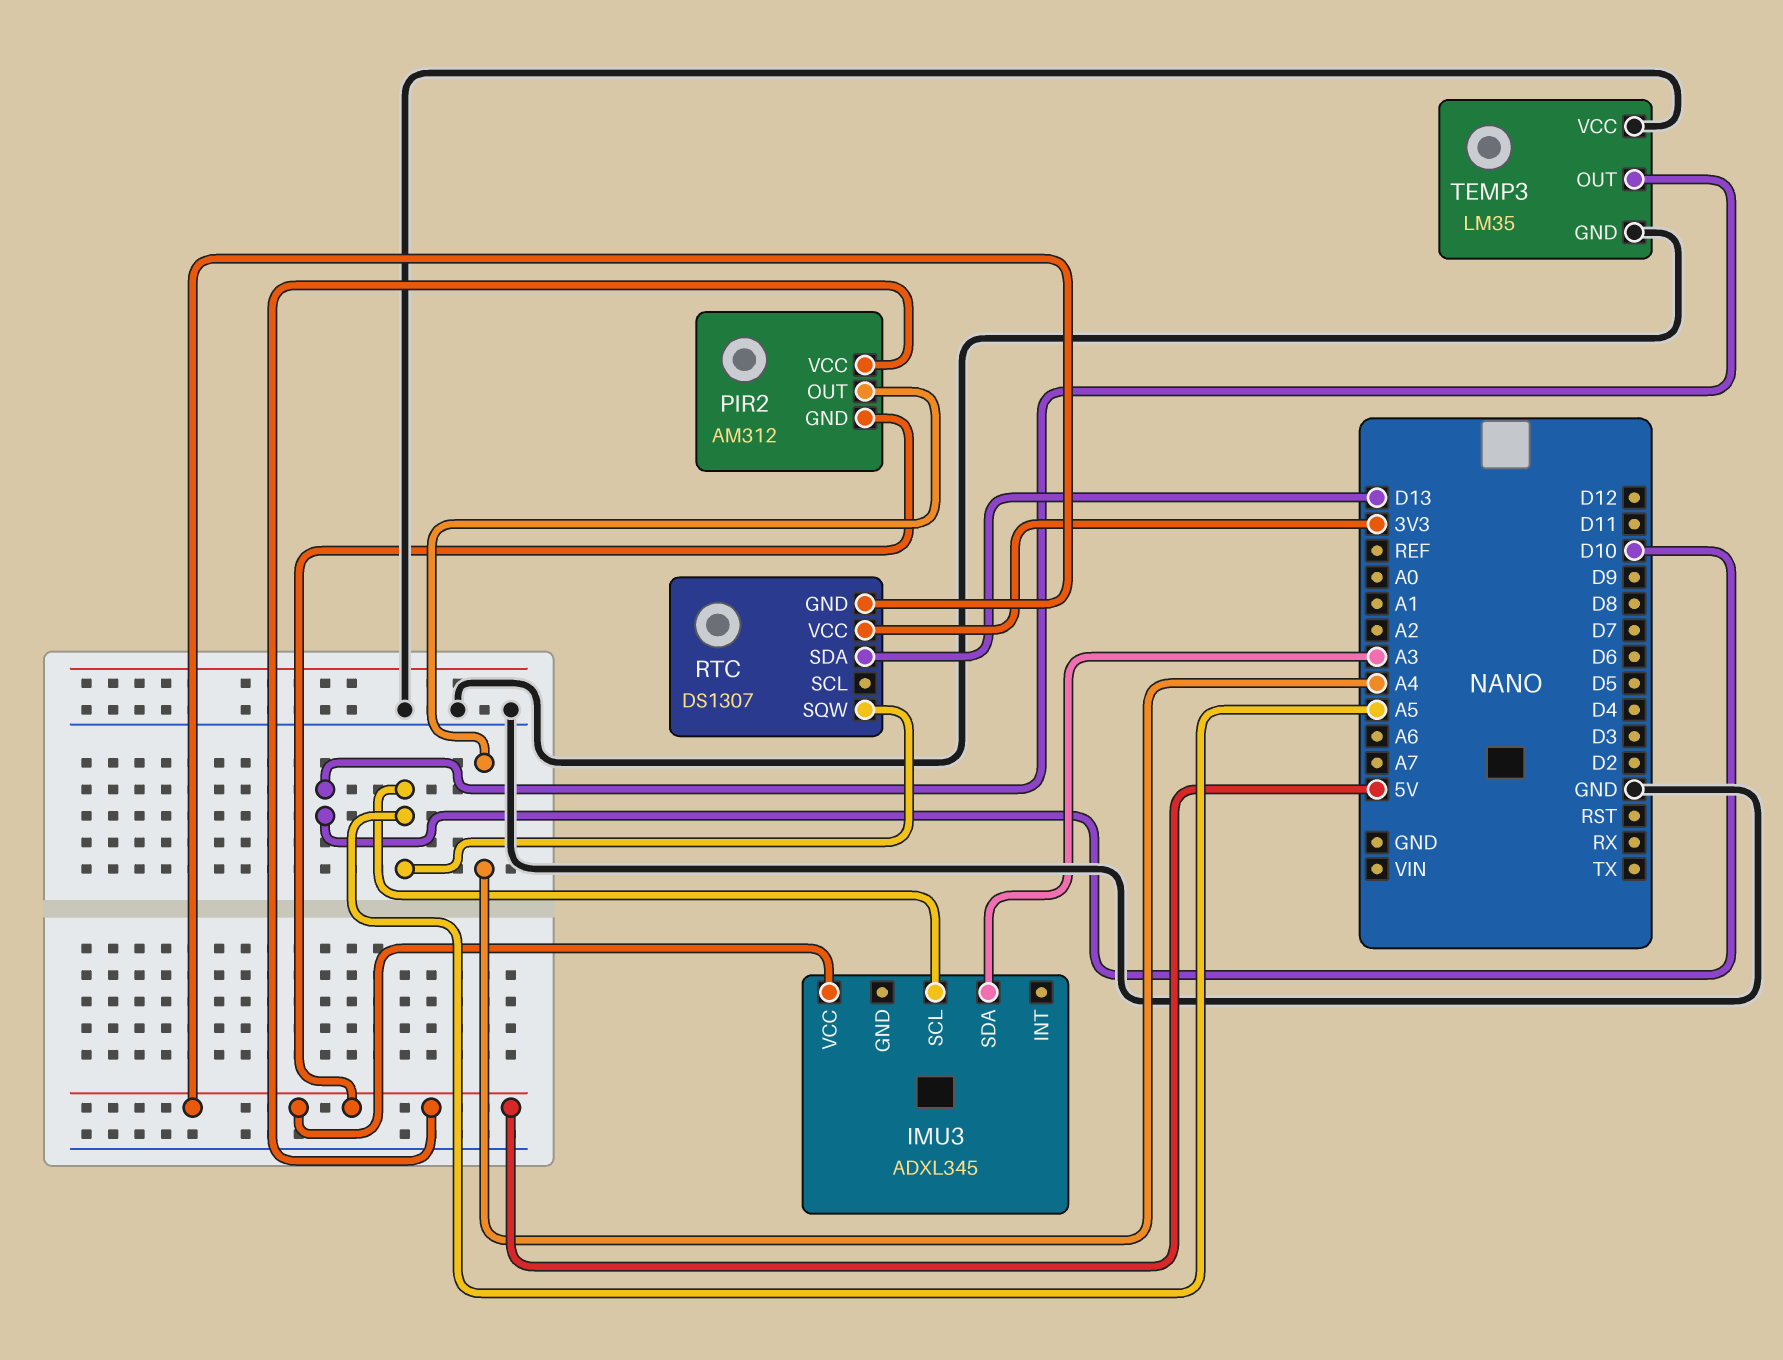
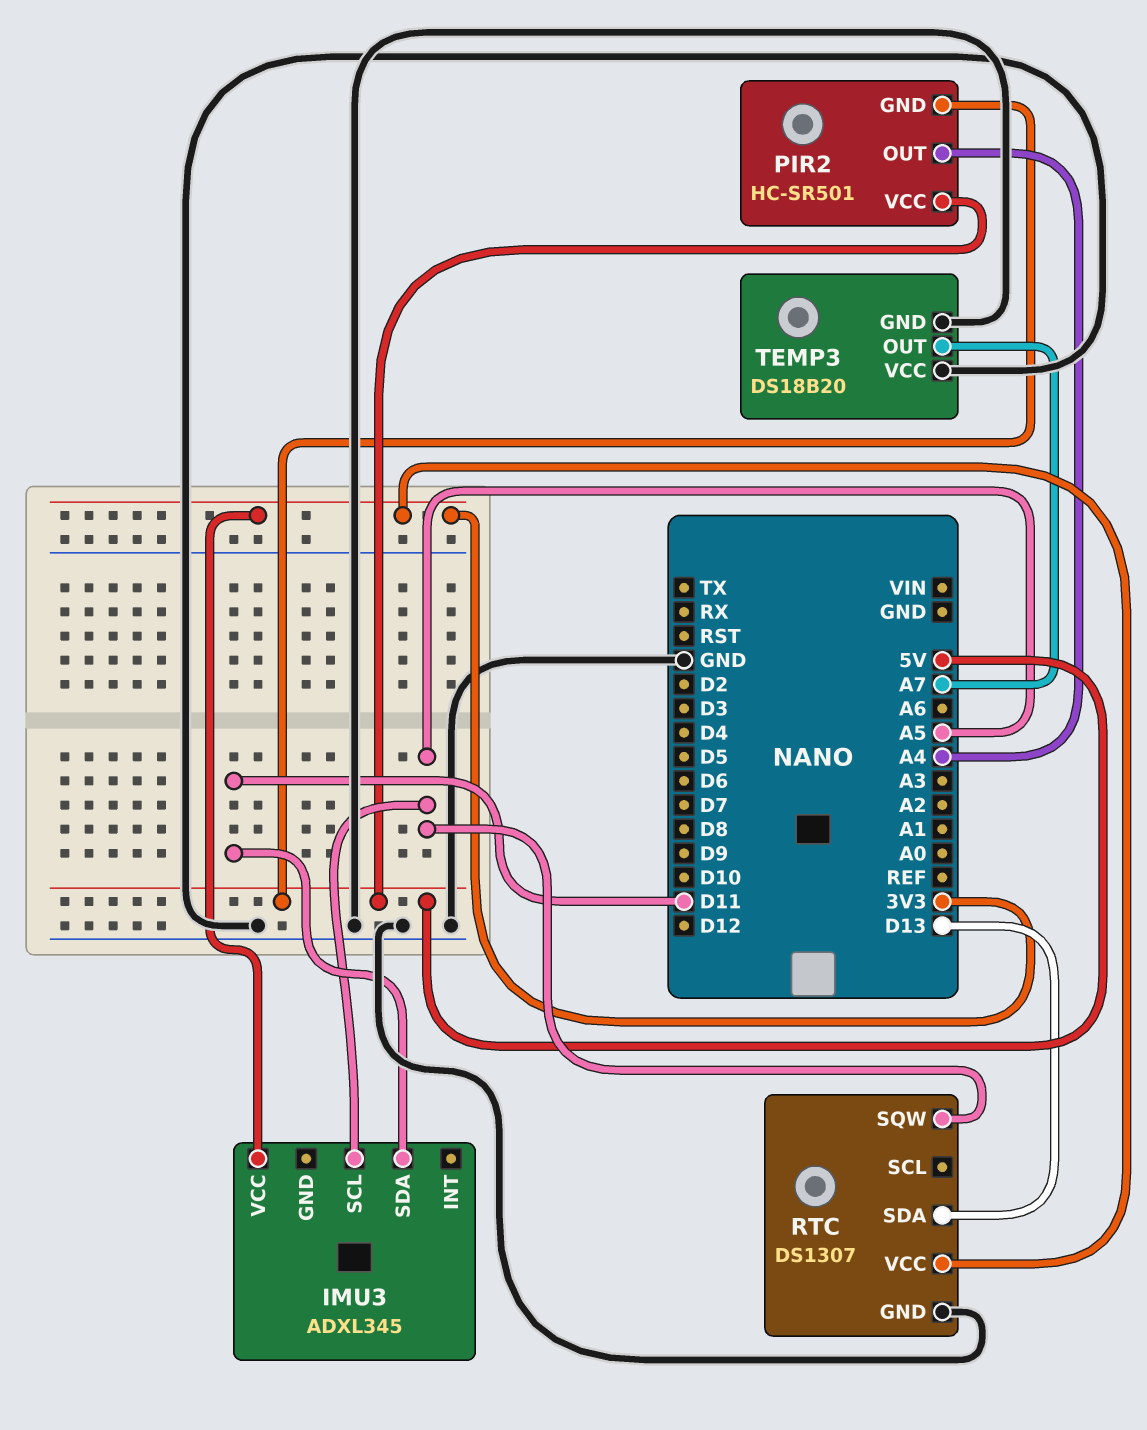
IMU3 pin SDA: A3 -> D11
IMU3 pin VCC: 5V -> 3V3
PIR2: AM312 -> HC-SR501
RTC pin GND: 5V -> GND
TEMP3: LM35 -> DS18B20
TEMP3 pin OUT: D10 -> A7

